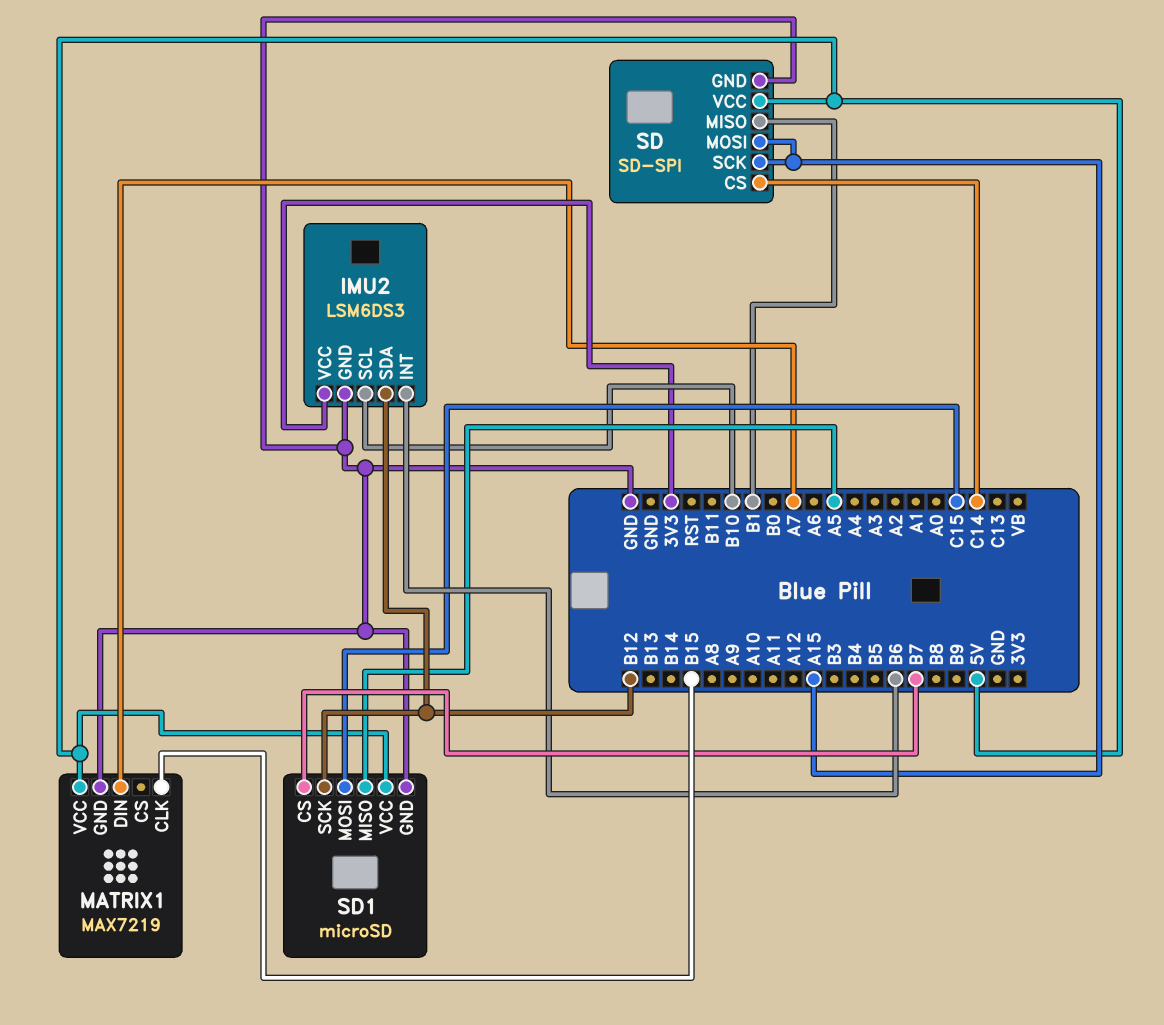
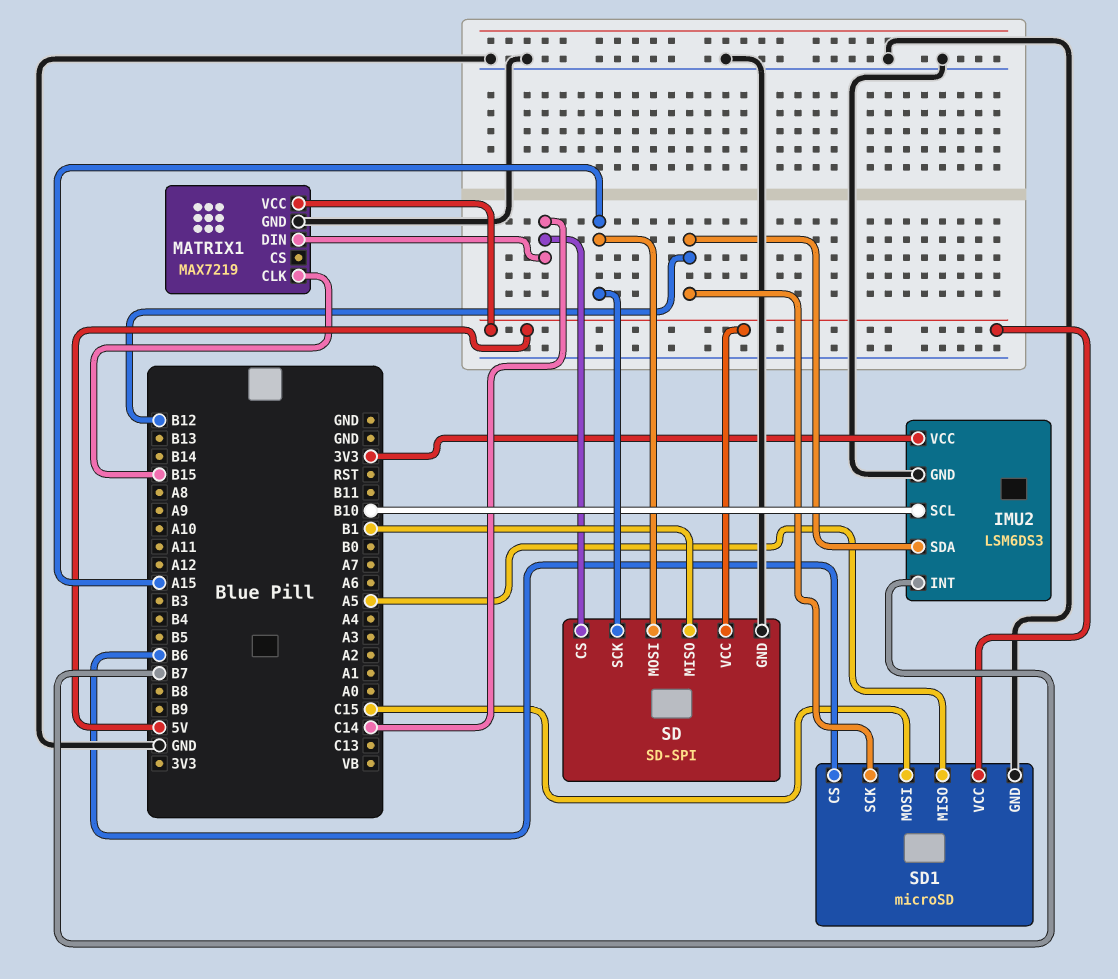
IMU2 pin INT: B6 -> B7
MATRIX1 pin DIN: A7 -> C14
SD1 pin CS: B7 -> B6

